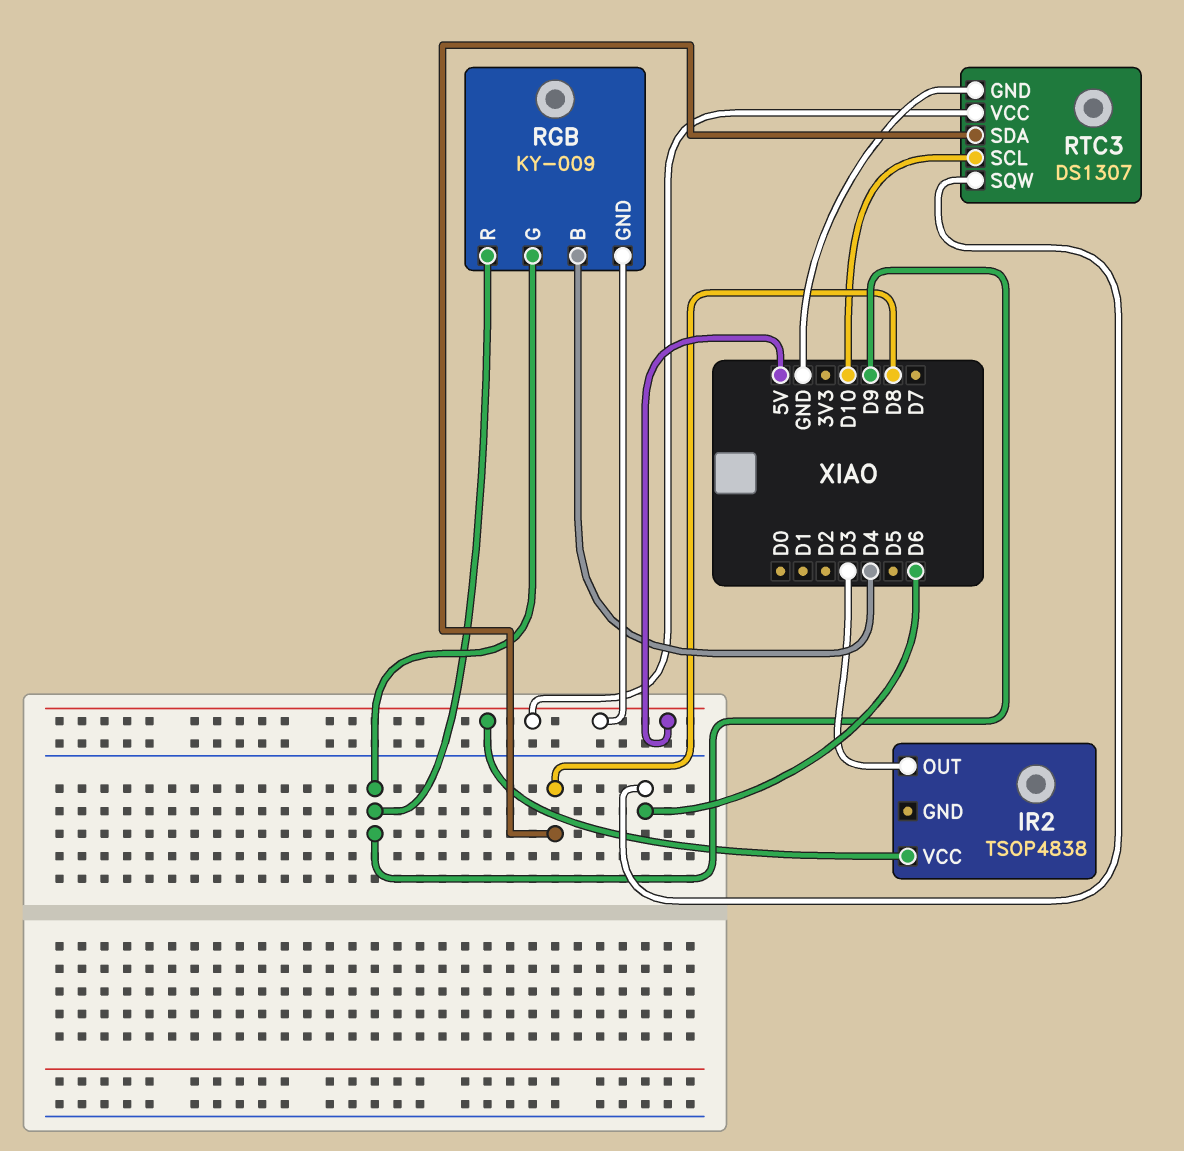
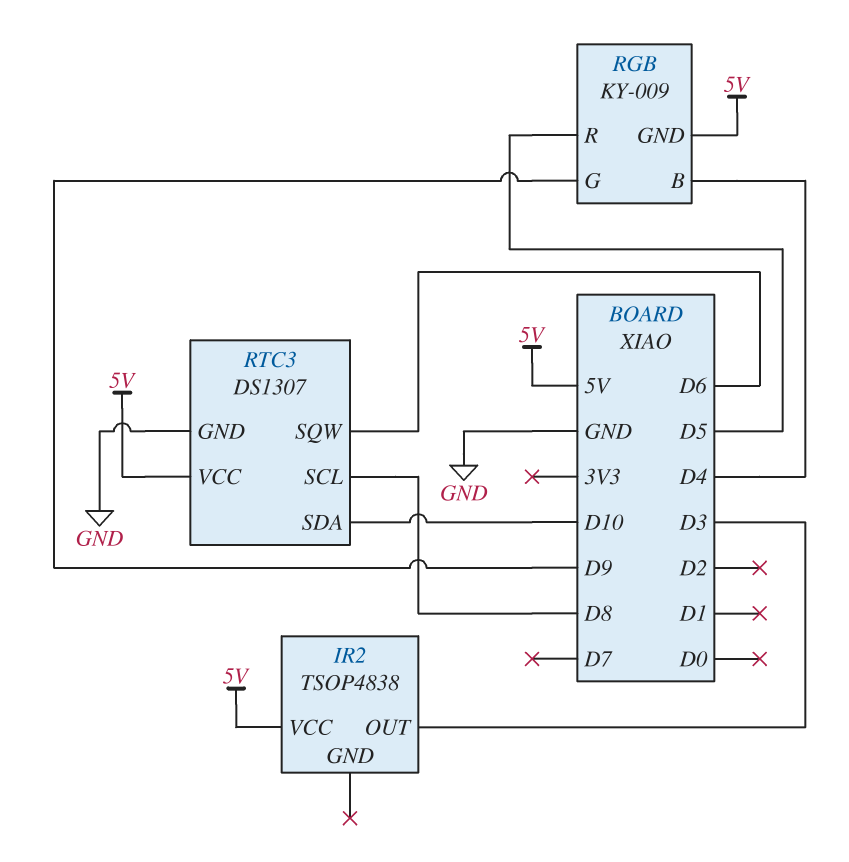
RGB pin R: D9 -> D5
RTC3 pin SCL: D10 -> D8
RTC3 pin SDA: D8 -> D10

